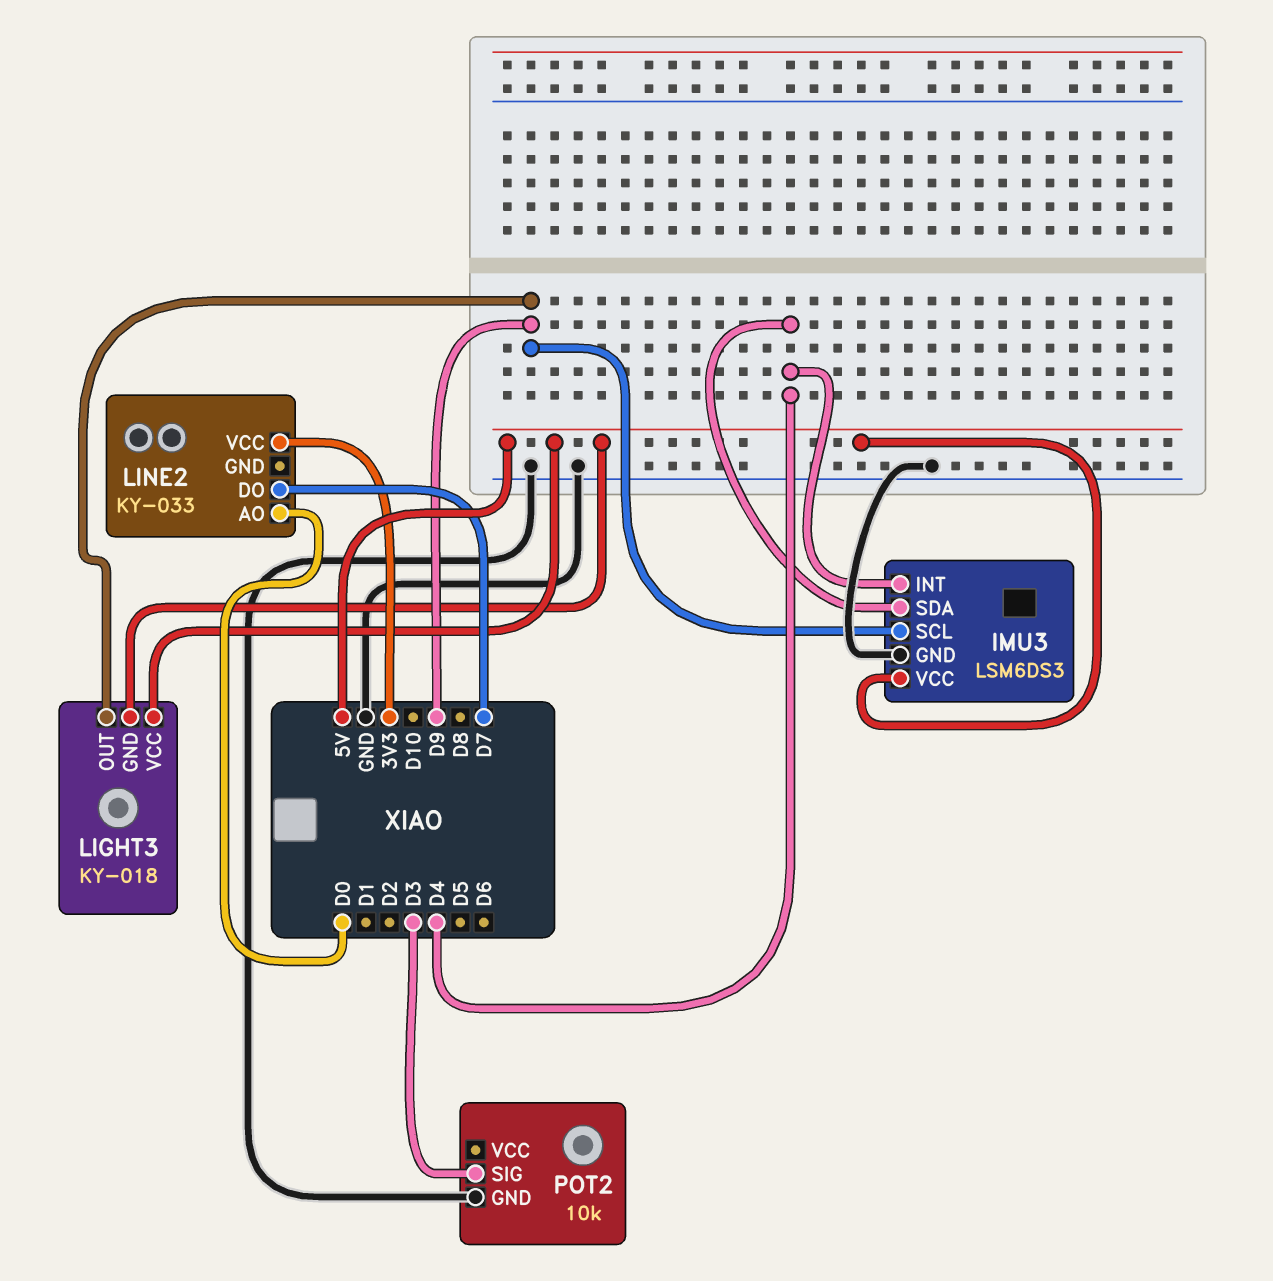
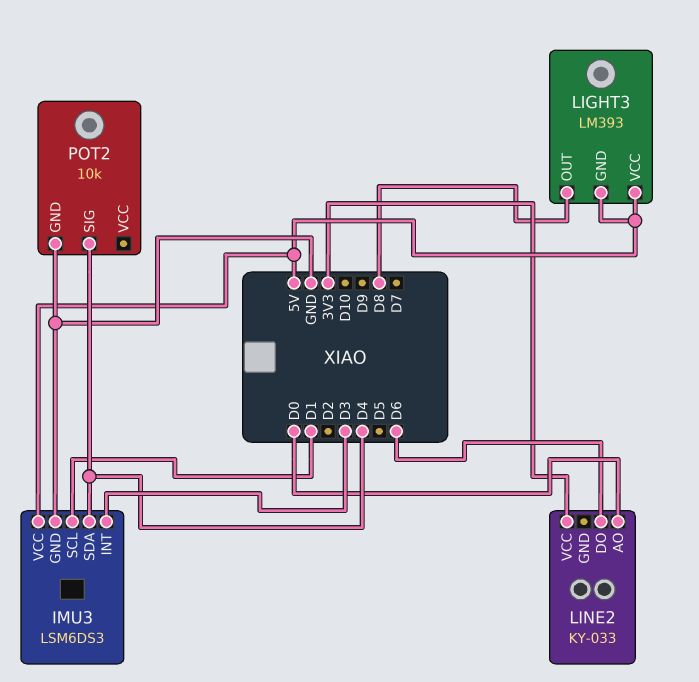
IMU3 pin INT: D4 -> D3
IMU3 pin SCL: D9 -> D1
LIGHT3: KY-018 -> LM393
LIGHT3 pin OUT: D9 -> D8
LINE2 pin DO: D7 -> D6
POT2 pin SIG: D3 -> D4

